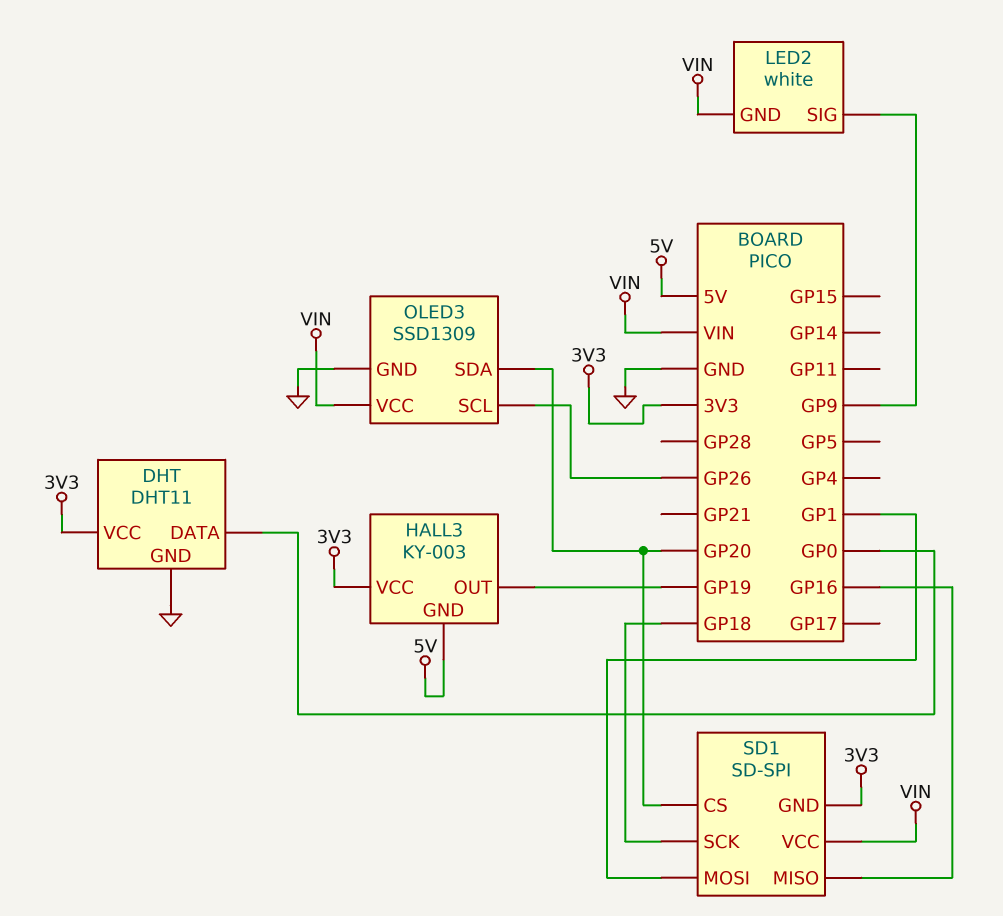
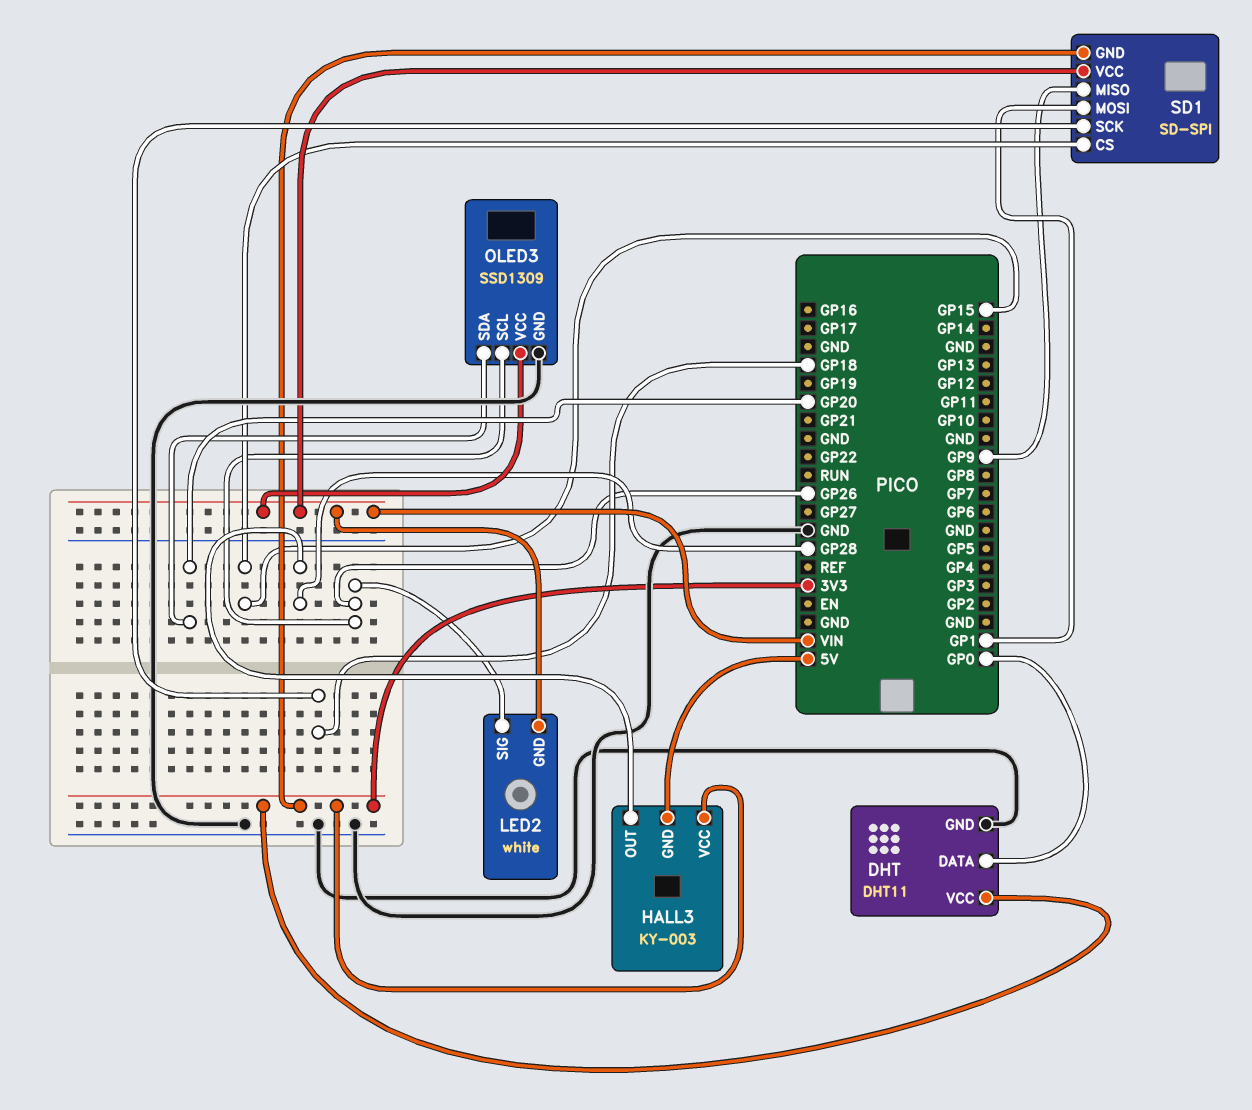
HALL3 pin OUT: GP19 -> GP28
LED2 pin SIG: GP9 -> GP26
SD1 pin CS: GP20 -> GP15
SD1 pin MISO: GP16 -> GP9

